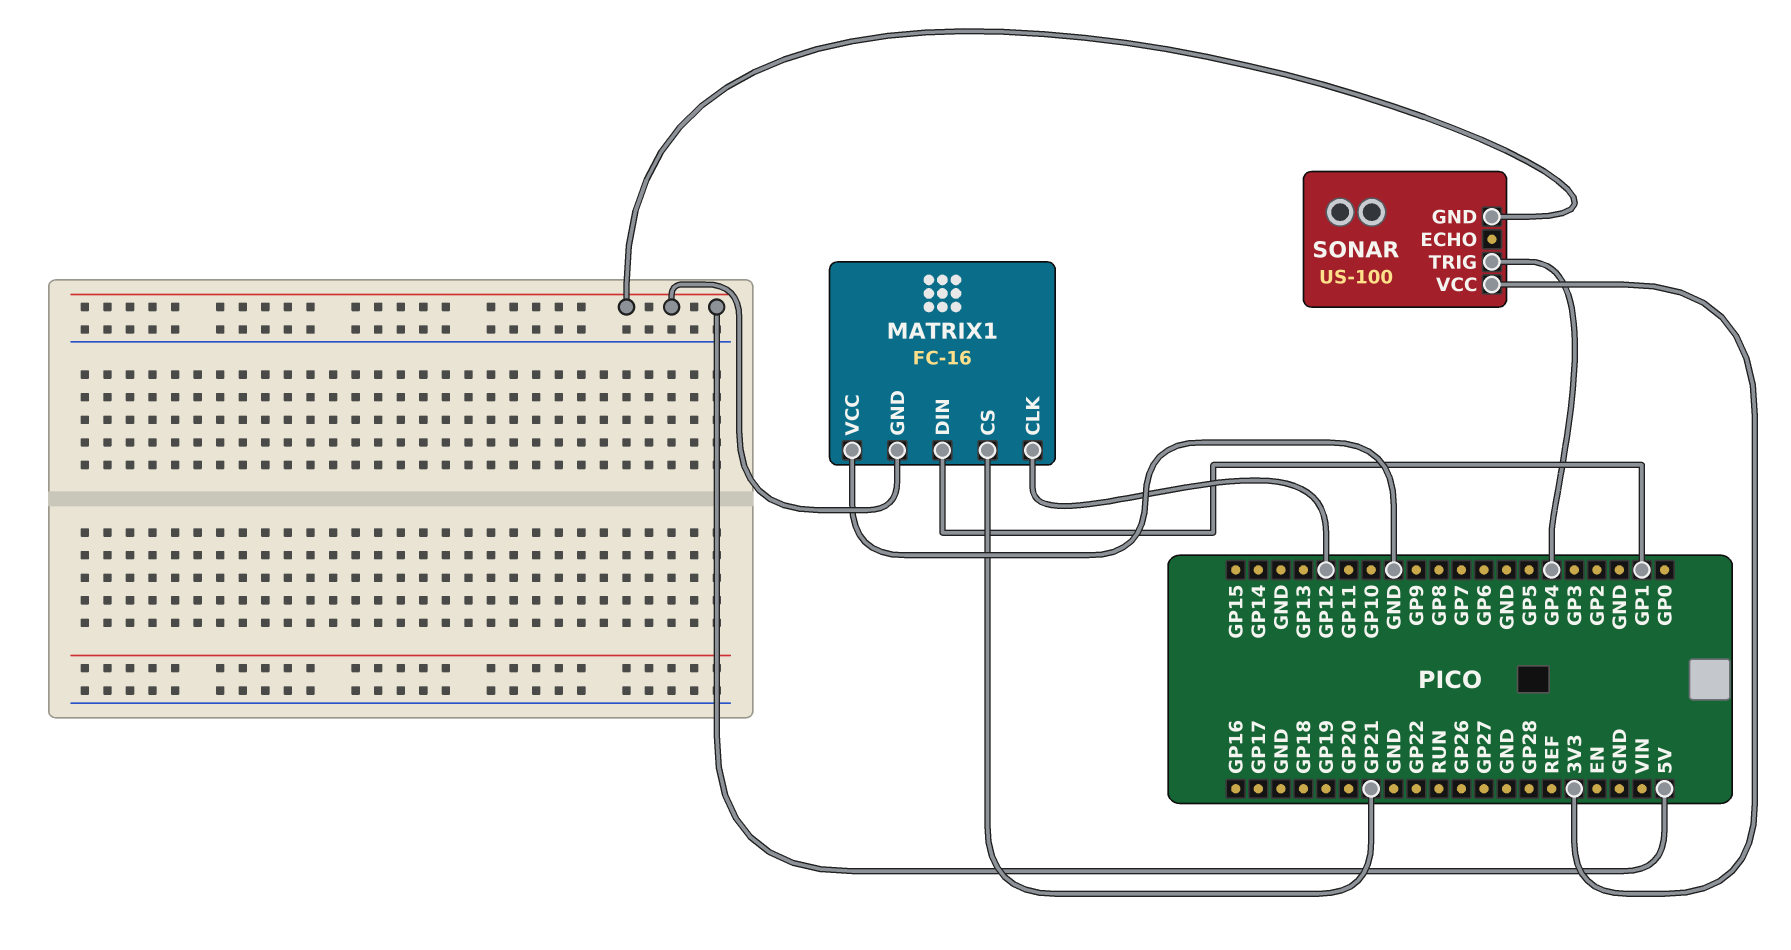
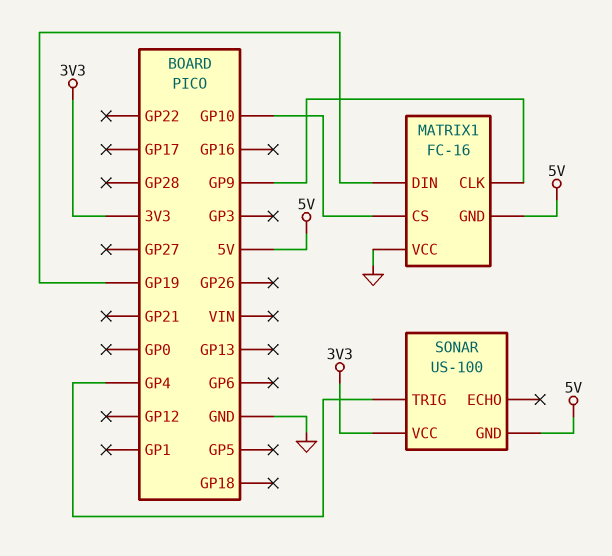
MATRIX1 pin CLK: GP12 -> GP9
MATRIX1 pin CS: GP21 -> GP10
MATRIX1 pin DIN: GP1 -> GP19

